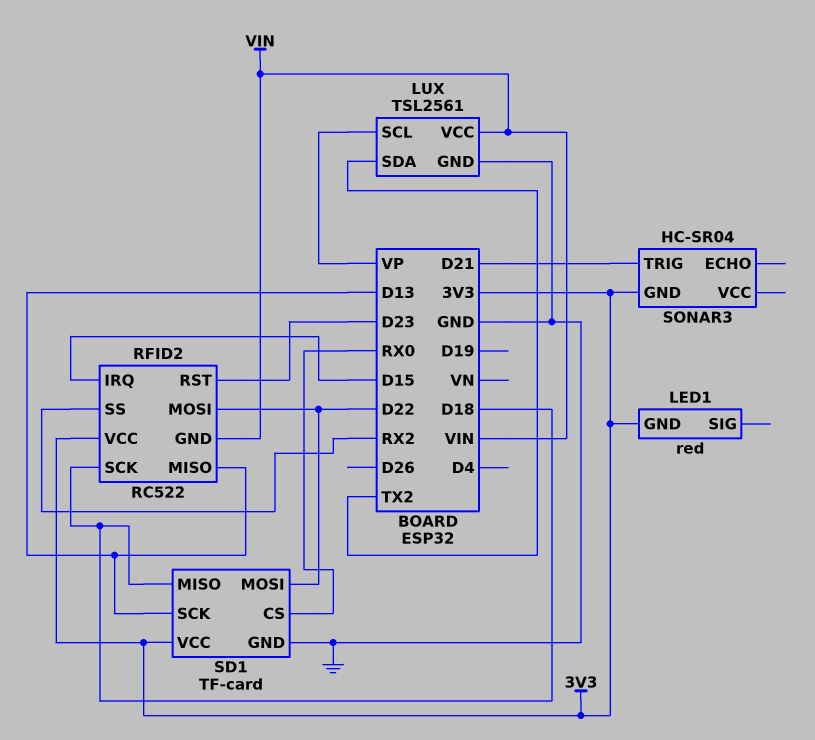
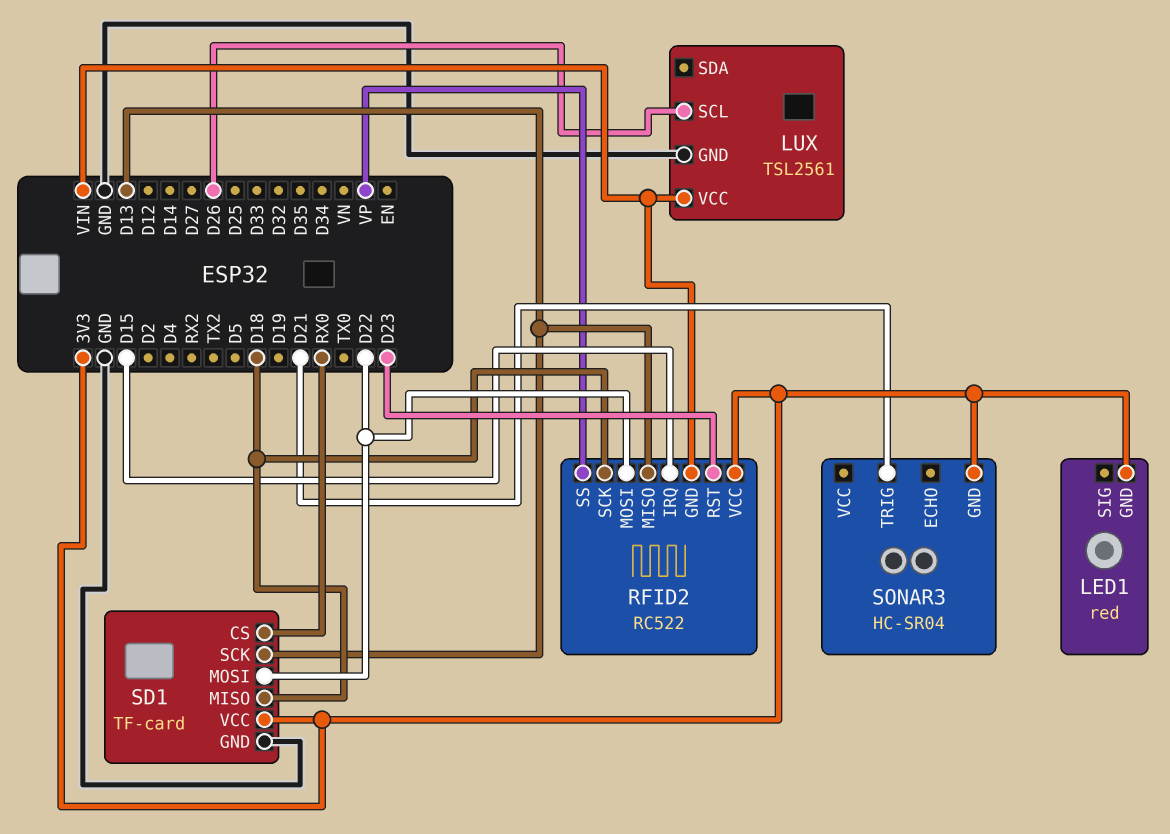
LUX pin SCL: VP -> D26
LUX pin SDA: TX2 -> none
RFID2 pin SS: RX2 -> VP

